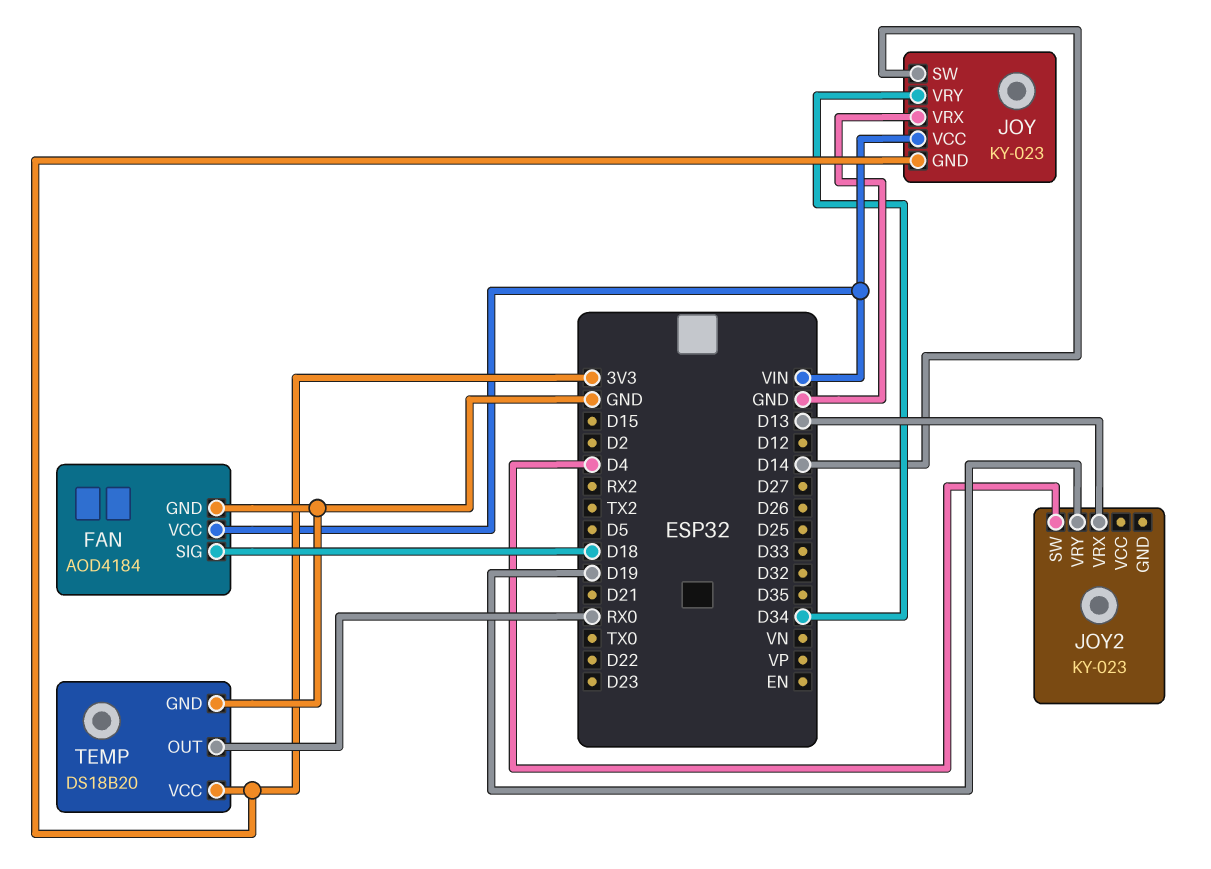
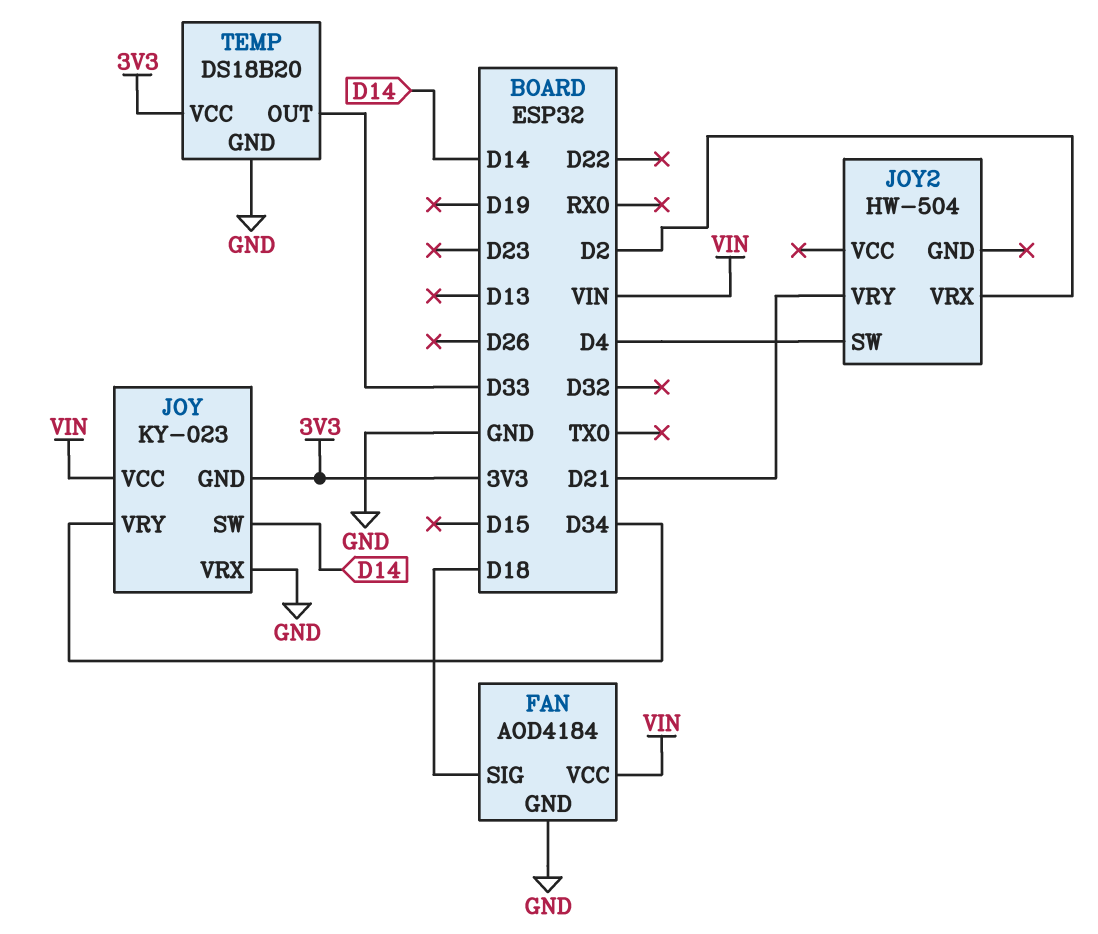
JOY2: KY-023 -> HW-504
JOY2 pin VRX: D13 -> D2
JOY2 pin VRY: D19 -> D21
TEMP pin OUT: RX0 -> D33

